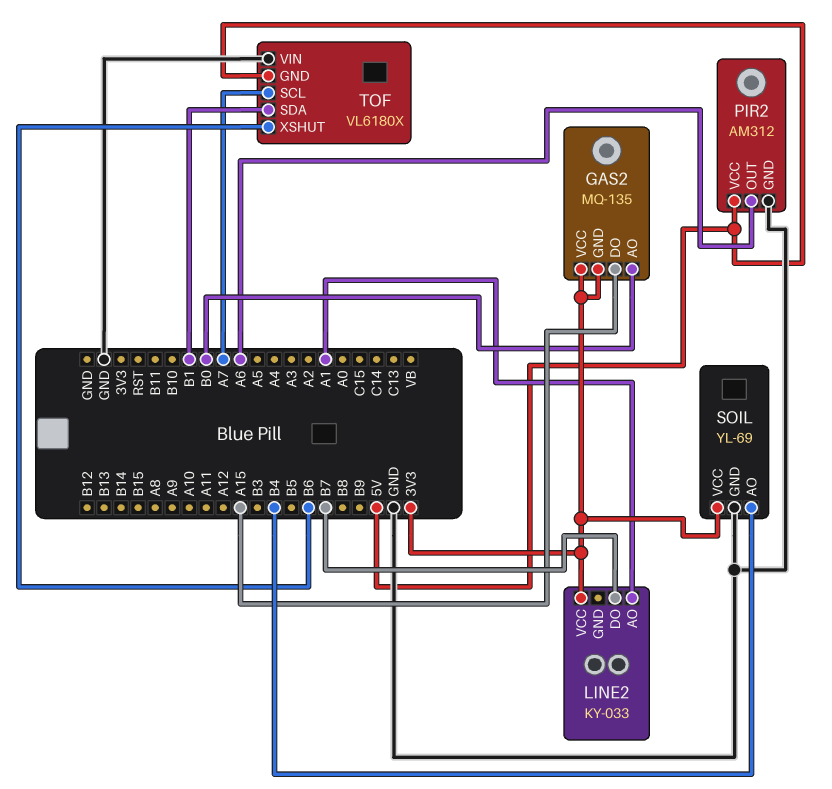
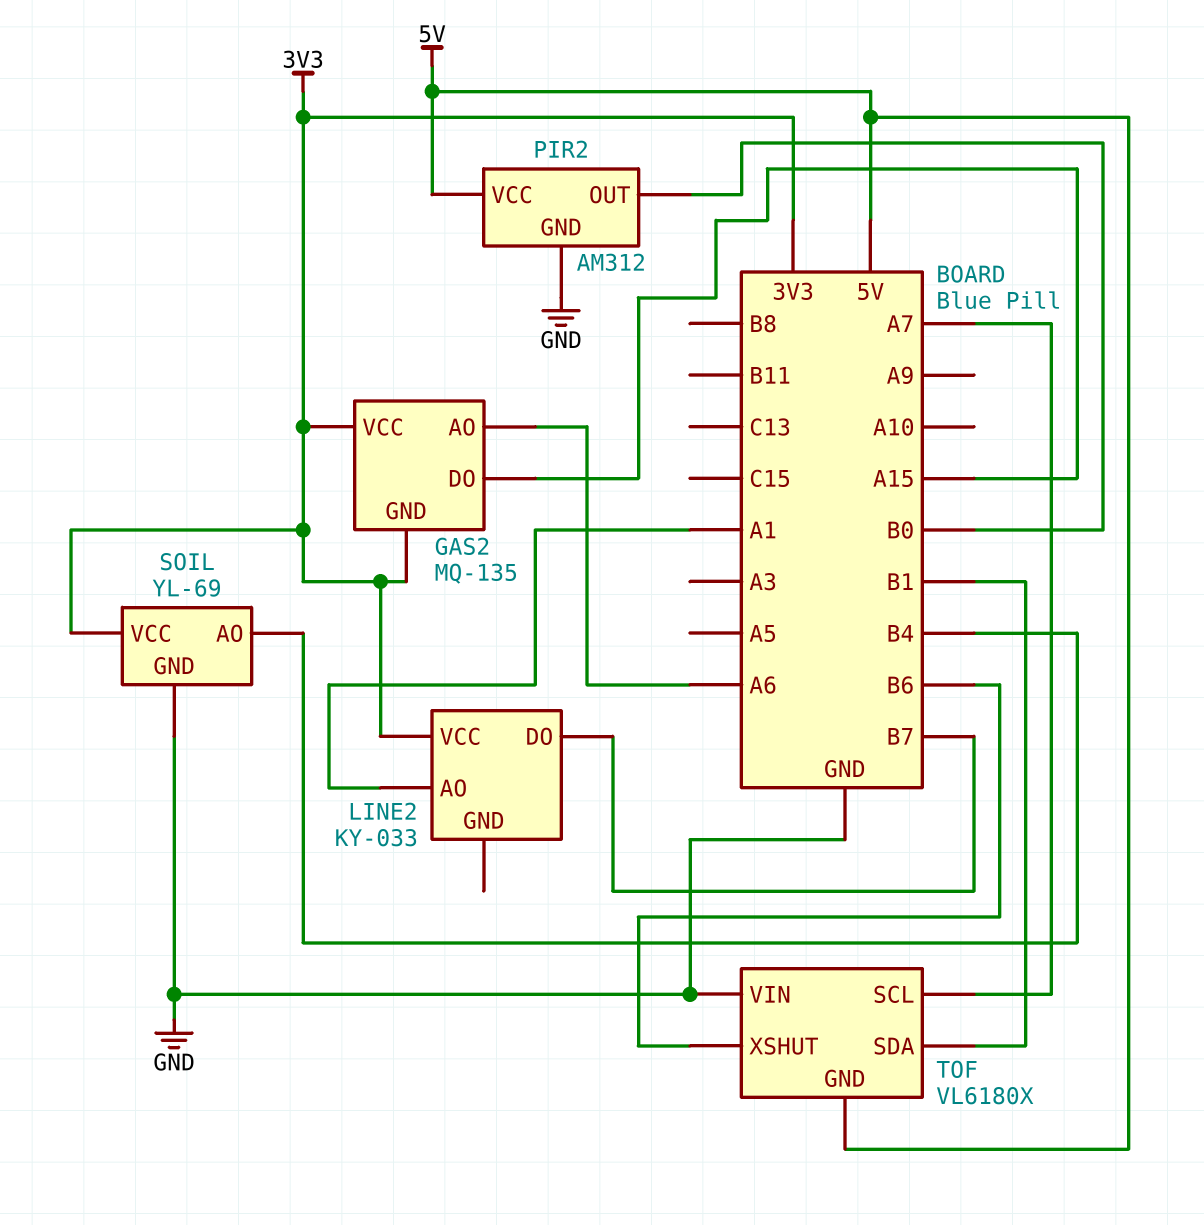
GAS2 pin AO: B0 -> A6
PIR2 pin OUT: A6 -> B0

